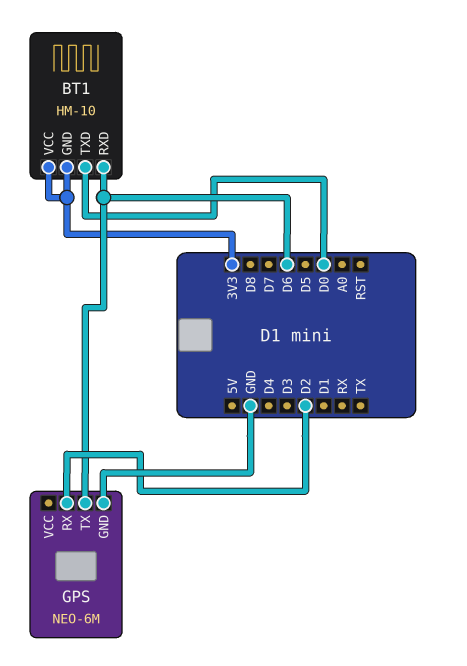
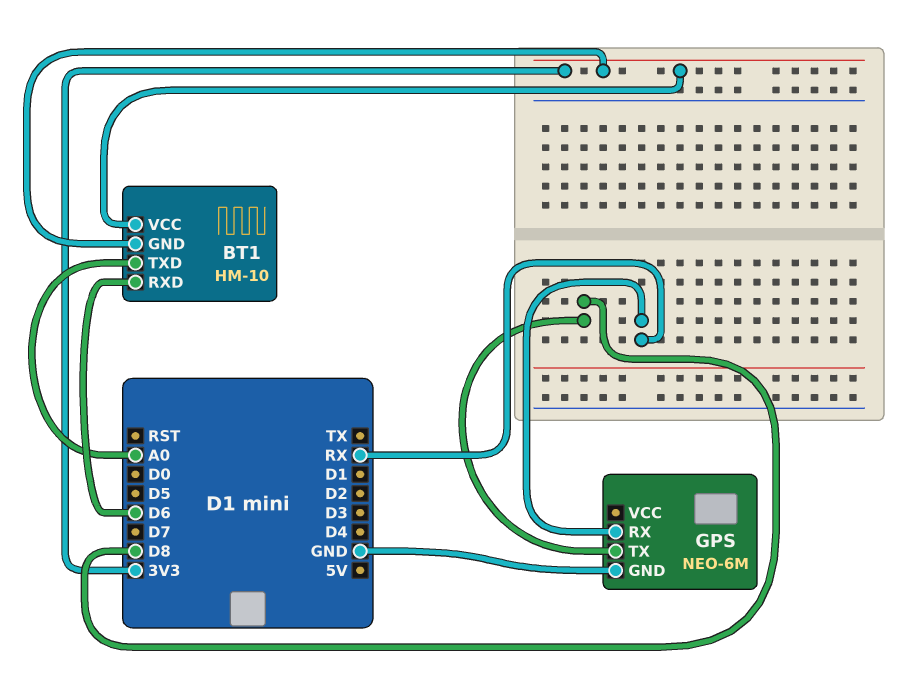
BT1 pin TXD: D0 -> A0
GPS pin RX: D2 -> RX
GPS pin TX: D6 -> D8

